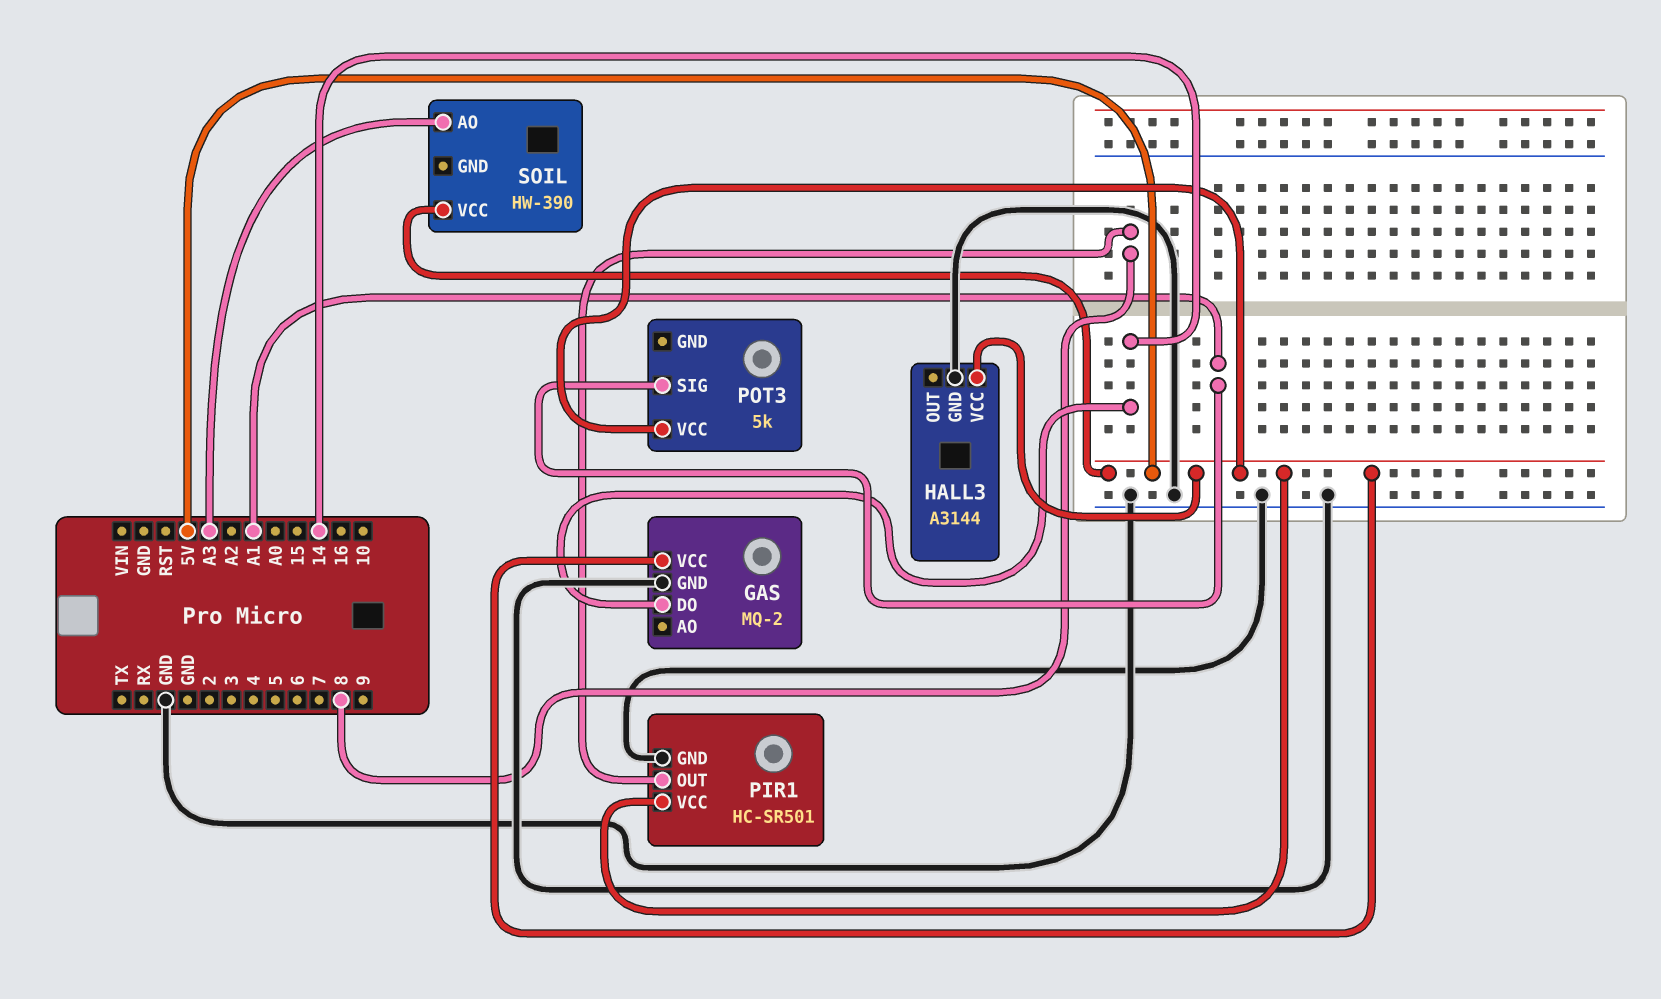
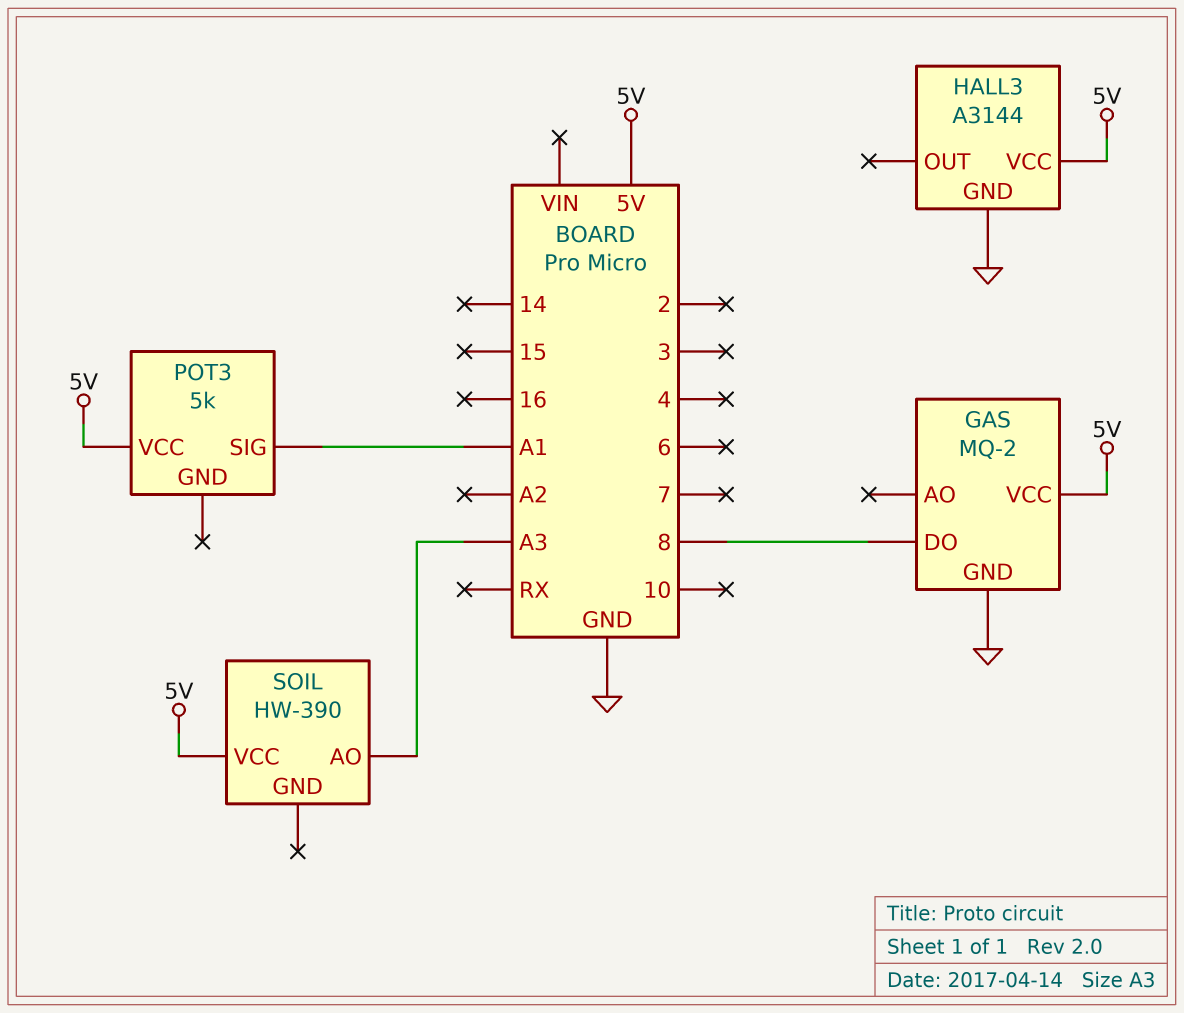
GAS pin DO: 14 -> 8
PIR1: HC-SR501 -> none
PIR1 pin GND: GND -> none
PIR1 pin OUT: 8 -> none
PIR1 pin VCC: 5V -> none

